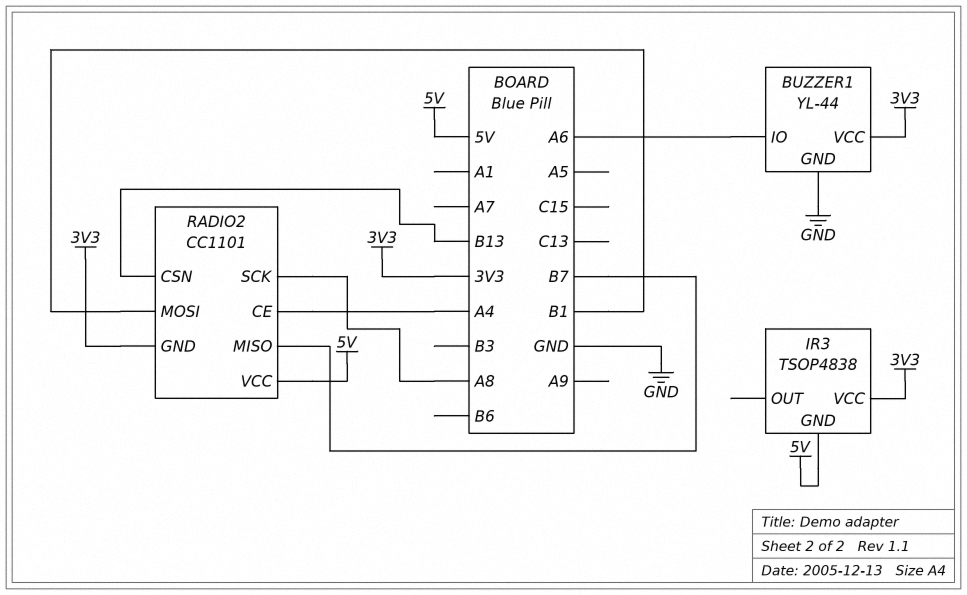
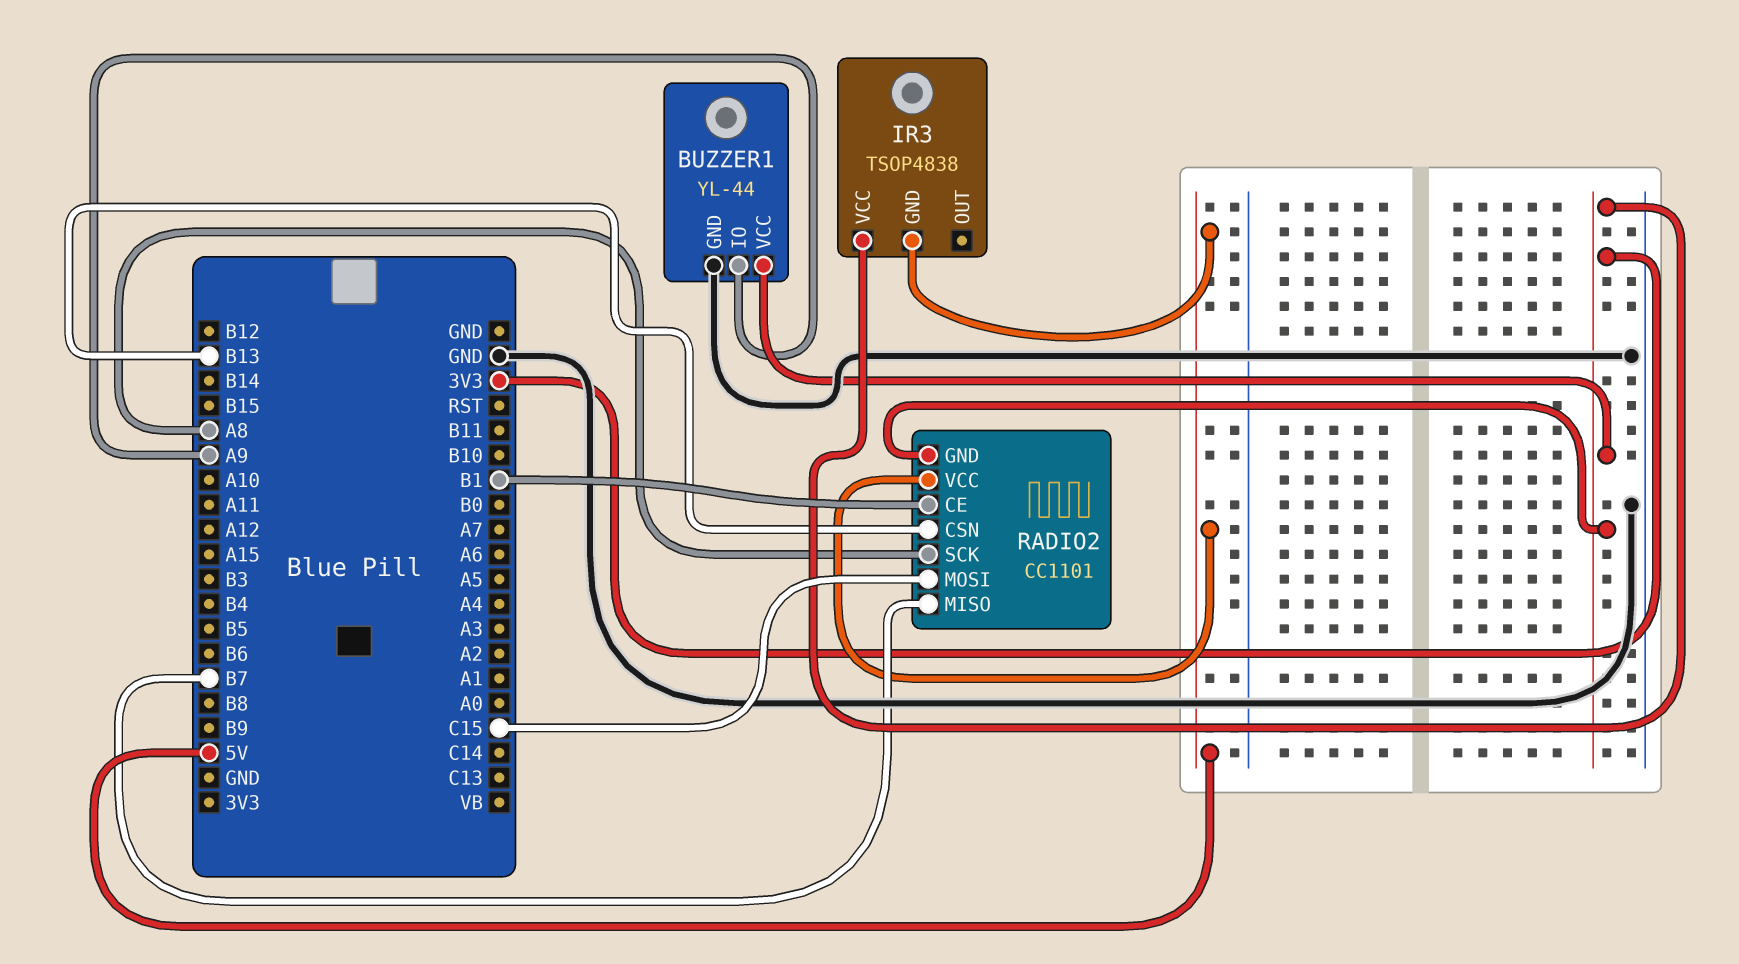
BUZZER1 pin IO: A6 -> A9
RADIO2 pin CE: A4 -> B1
RADIO2 pin MOSI: B1 -> C15

